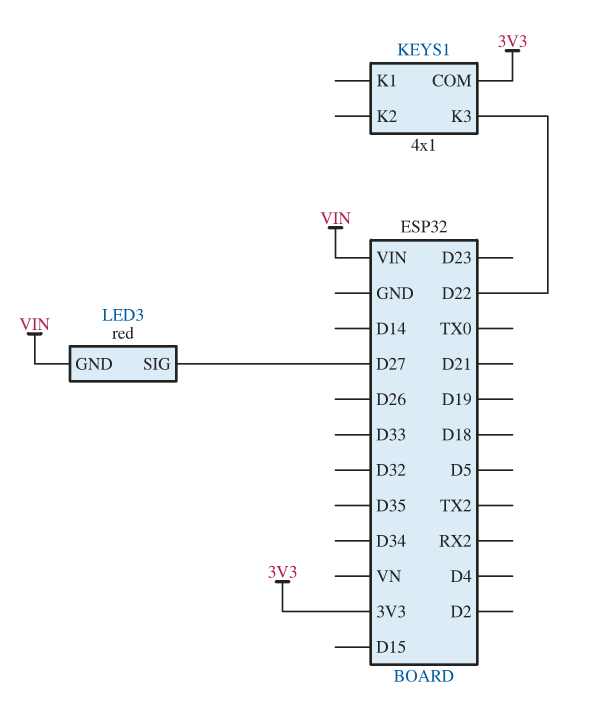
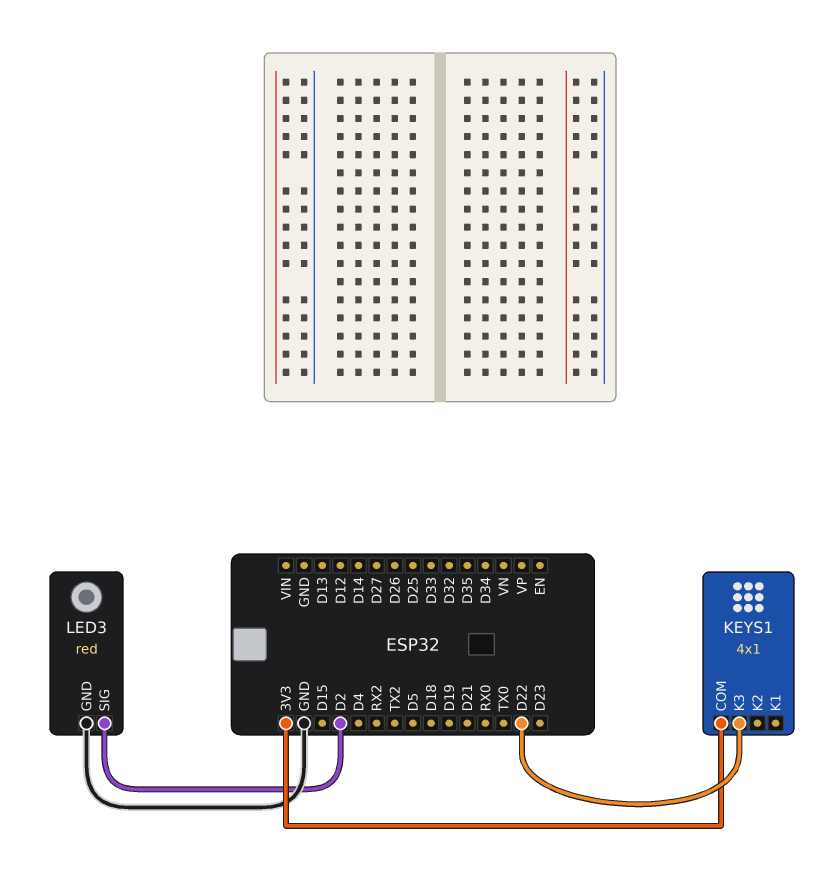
LED3 pin GND: VIN -> GND
LED3 pin SIG: D27 -> D2

